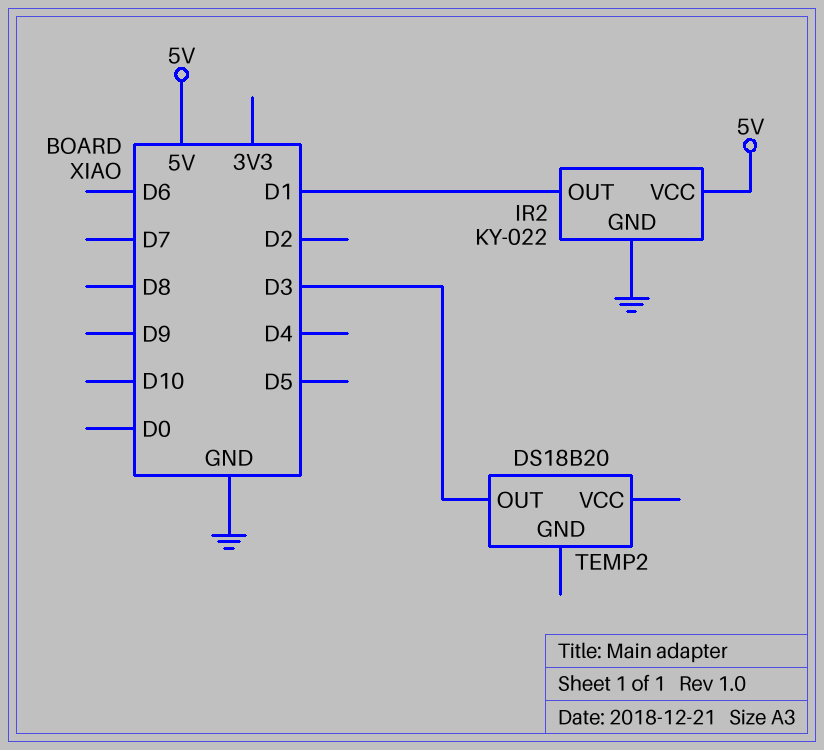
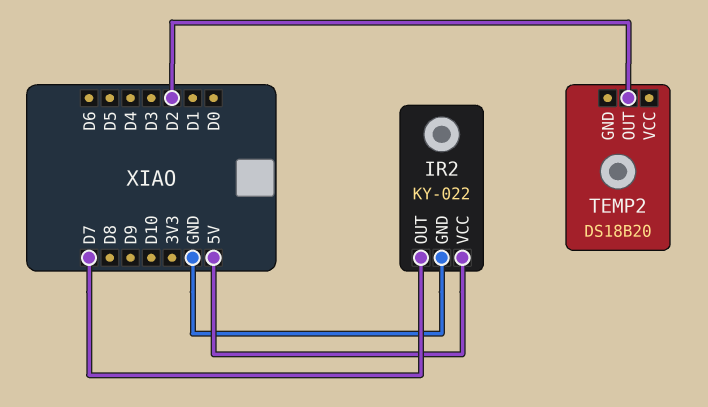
IR2 pin OUT: D1 -> D7
TEMP2 pin OUT: D3 -> D2

